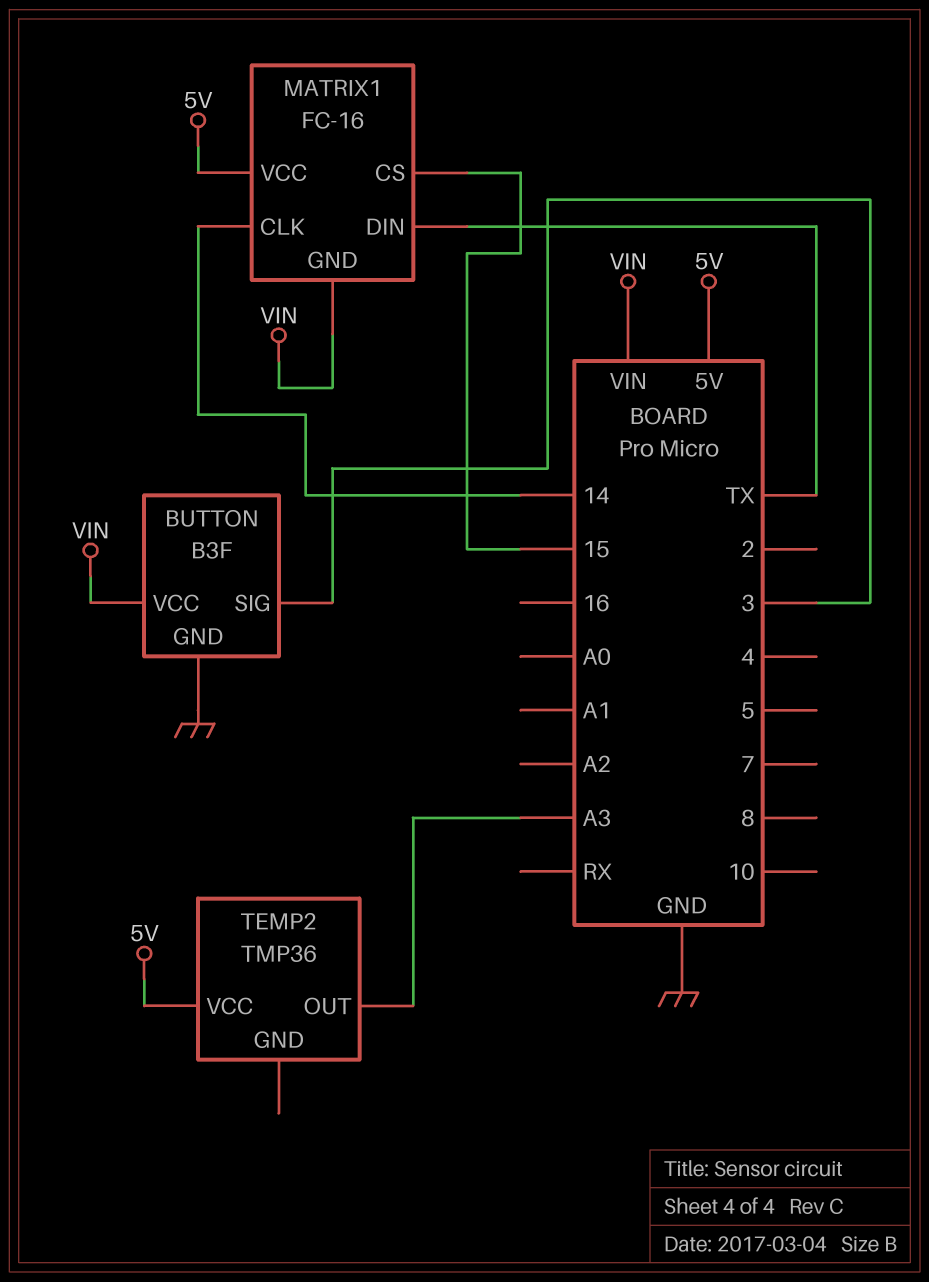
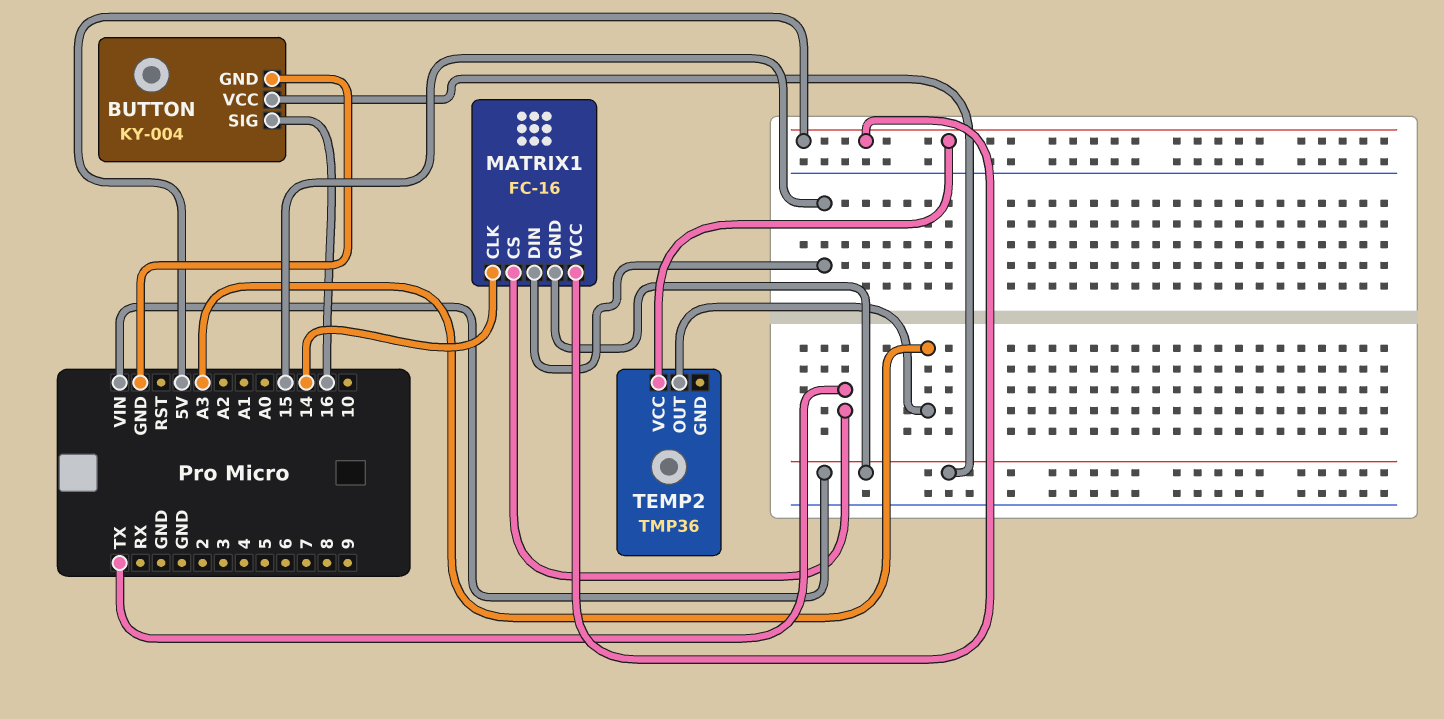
BUTTON: B3F -> KY-004
BUTTON pin SIG: 3 -> 16
MATRIX1 pin CS: 15 -> TX
MATRIX1 pin DIN: TX -> 15

